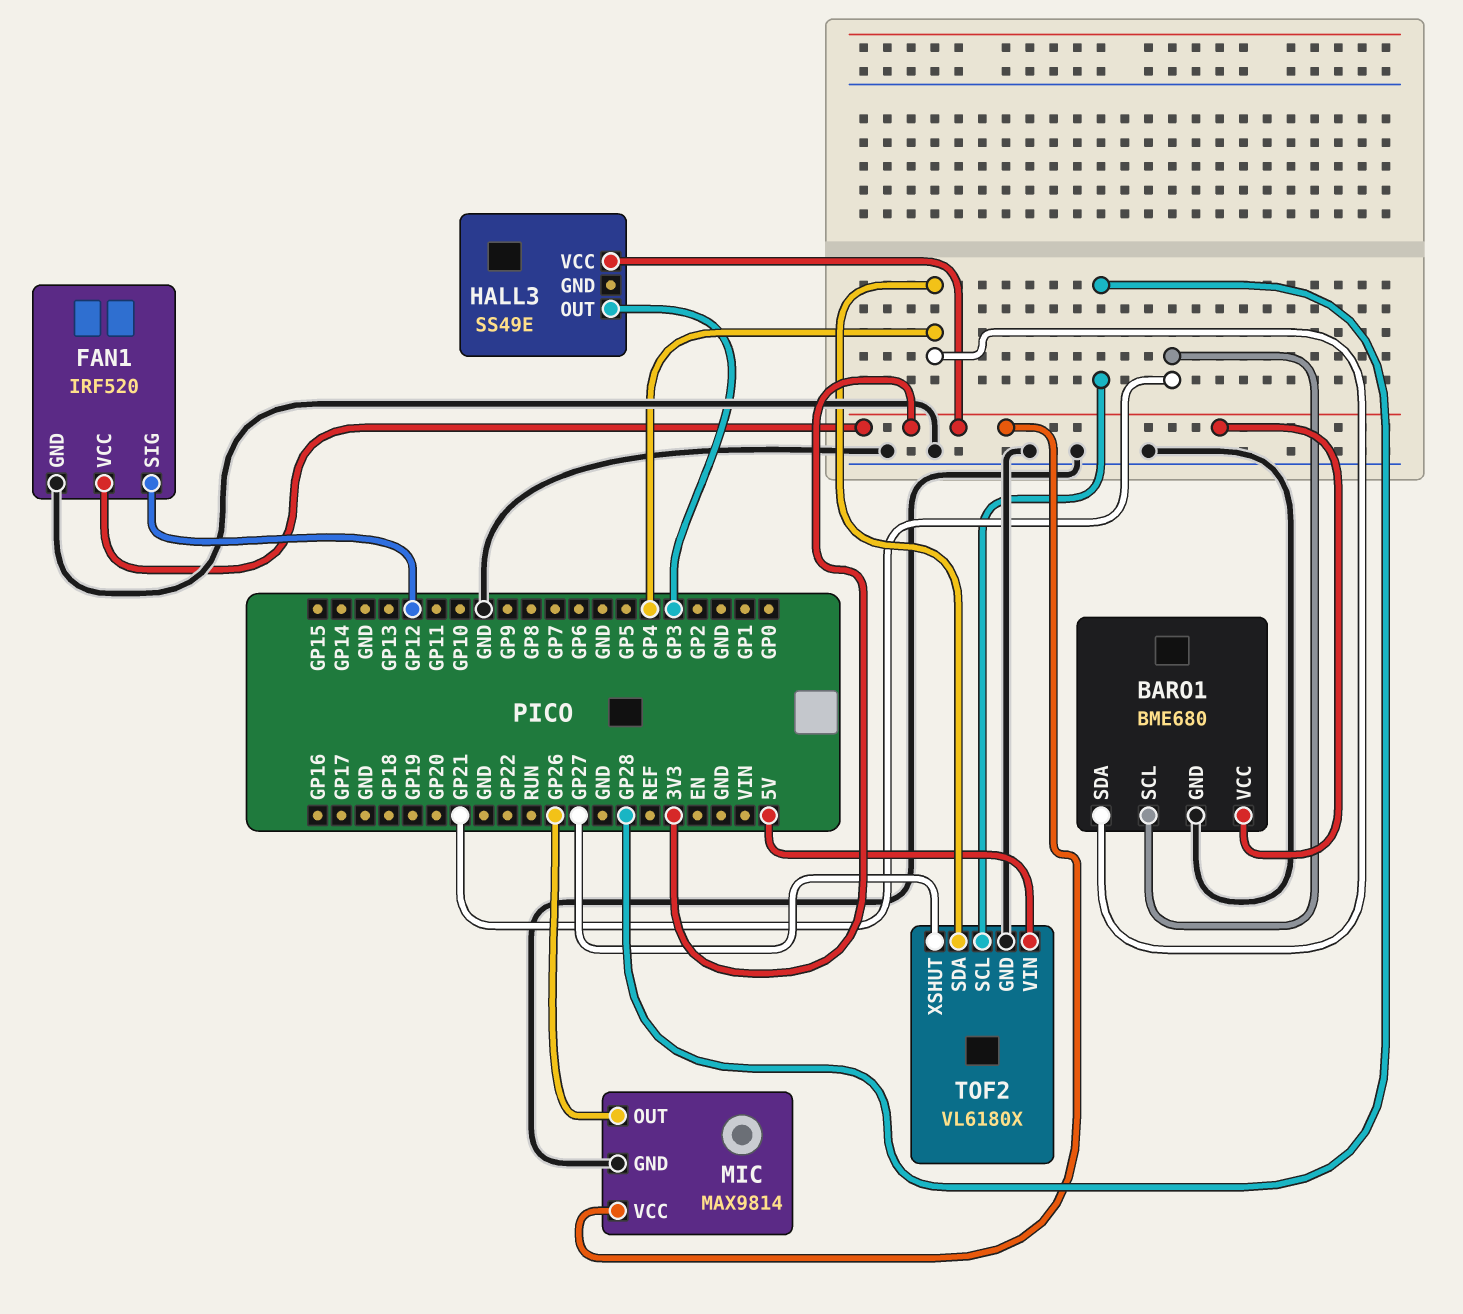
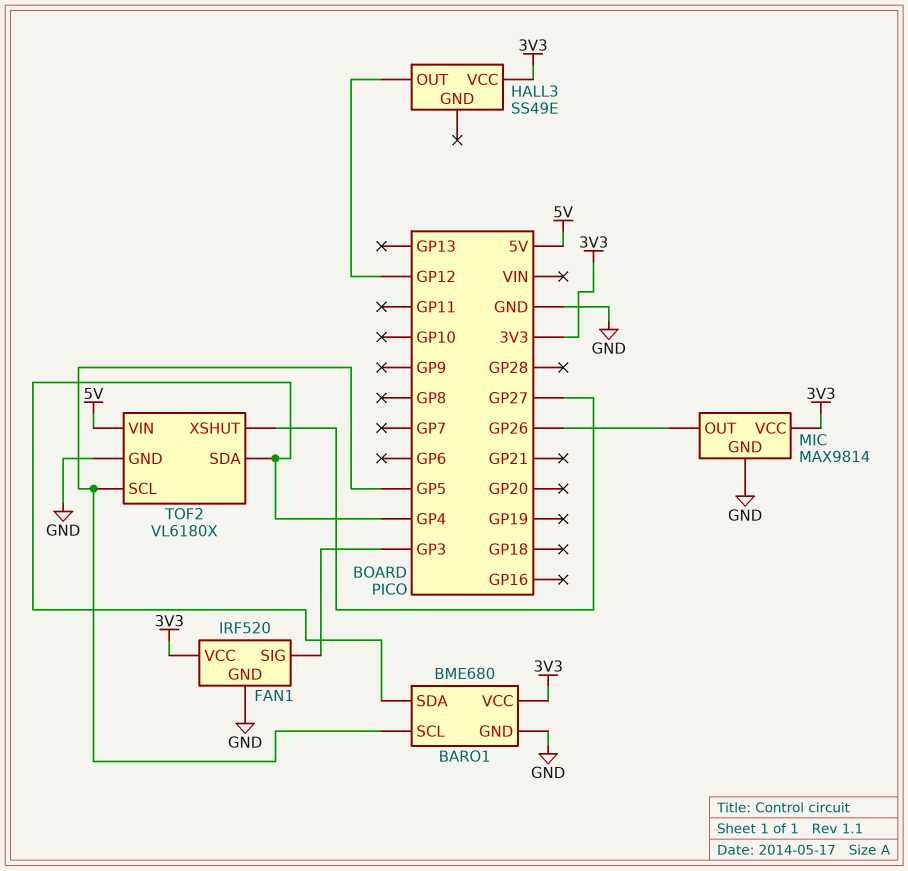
BARO1 pin SCL: GP21 -> GP5
FAN1 pin SIG: GP12 -> GP3
HALL3 pin OUT: GP3 -> GP12
TOF2 pin SCL: GP28 -> GP5

